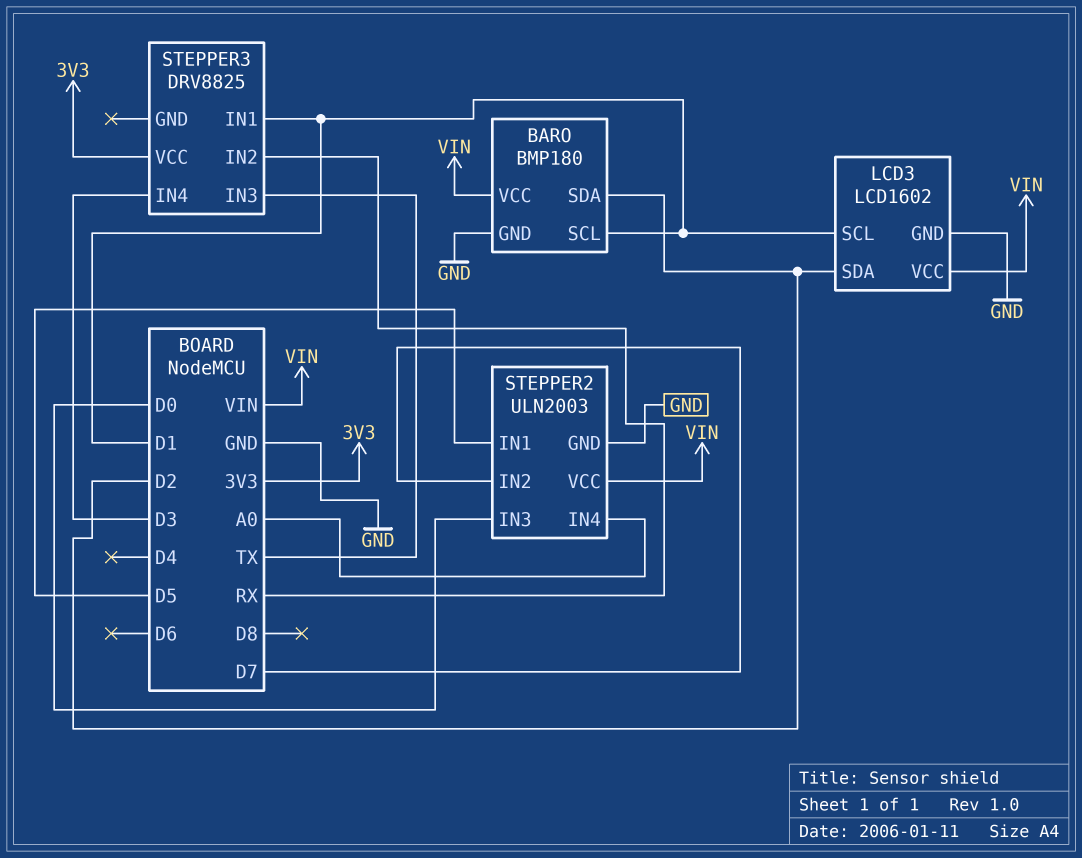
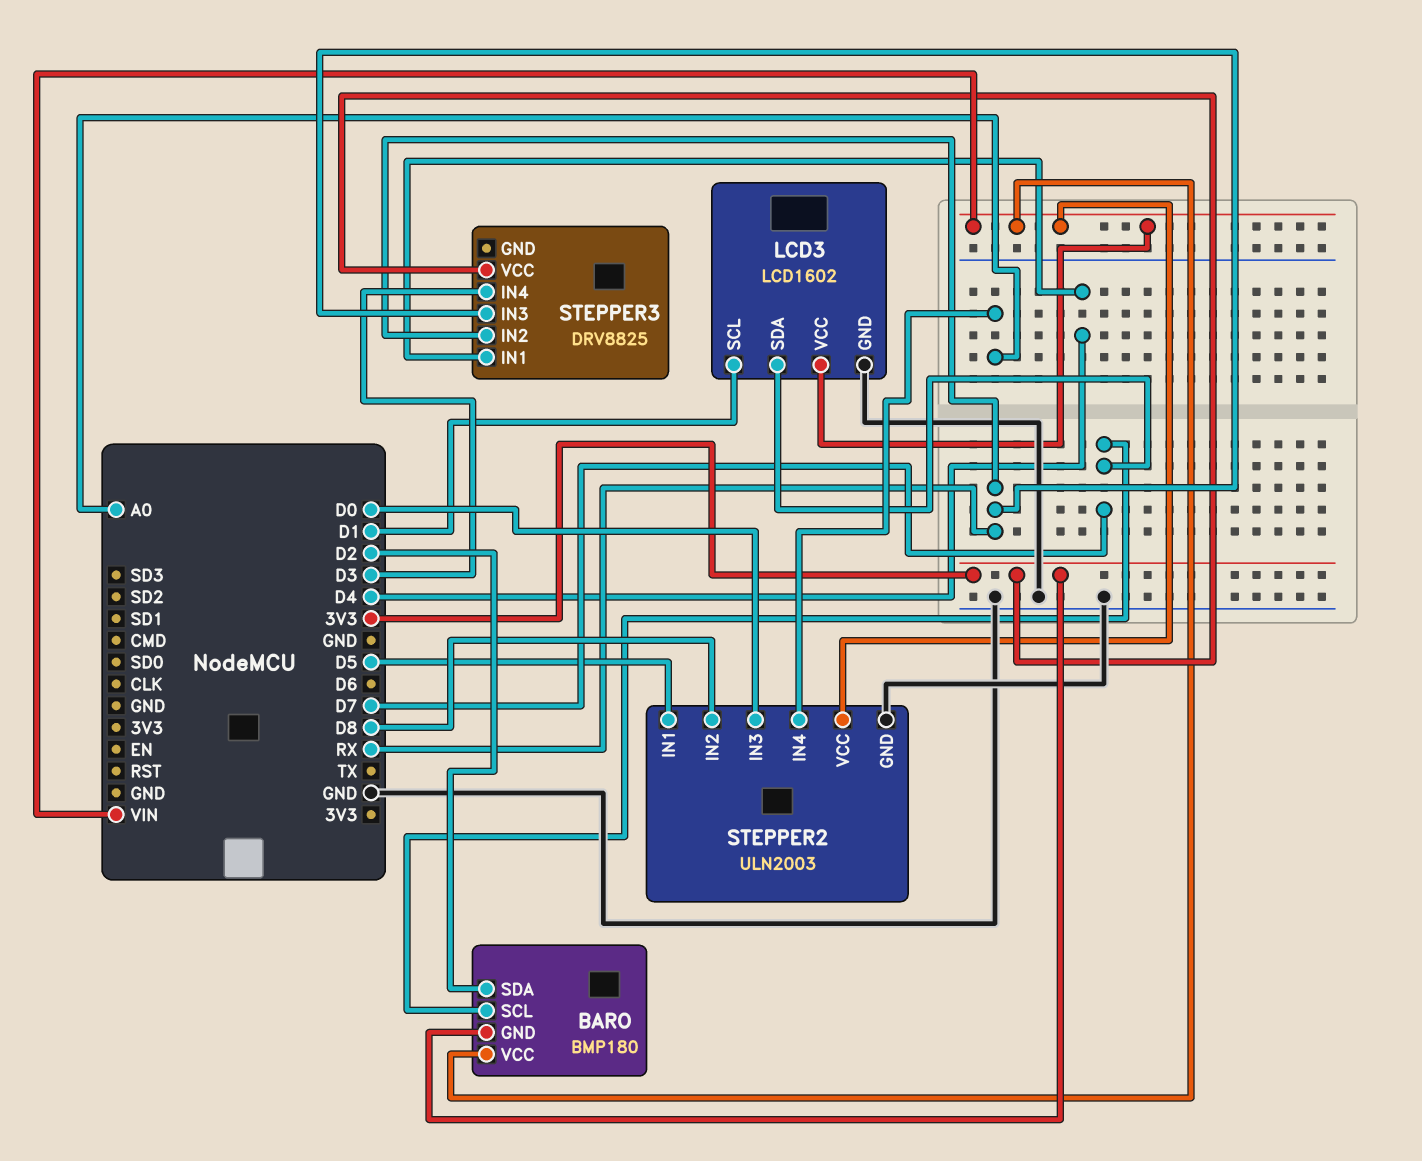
BARO pin GND: GND -> 3V3
BARO pin SCL: D1 -> D7
LCD3 pin SDA: D2 -> D7
STEPPER2 pin IN2: D7 -> D8
STEPPER3 pin IN1: D1 -> D4
STEPPER3 pin IN3: TX -> RX

